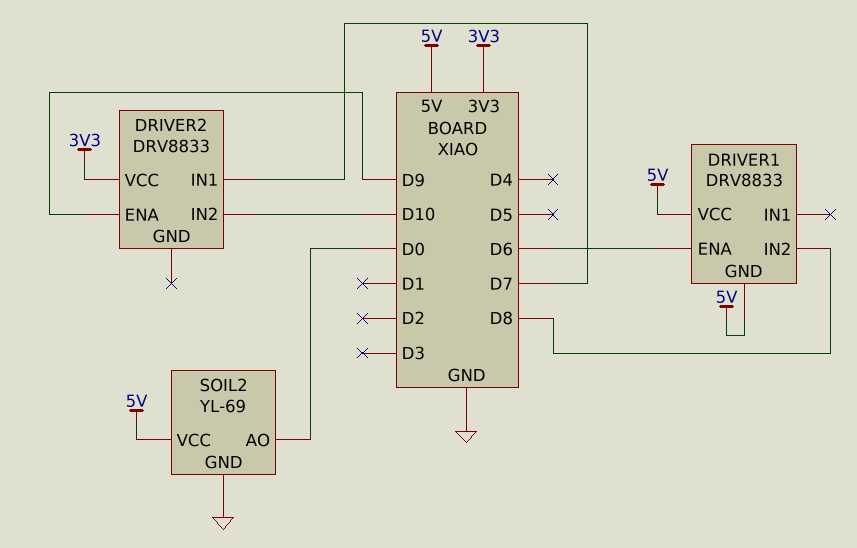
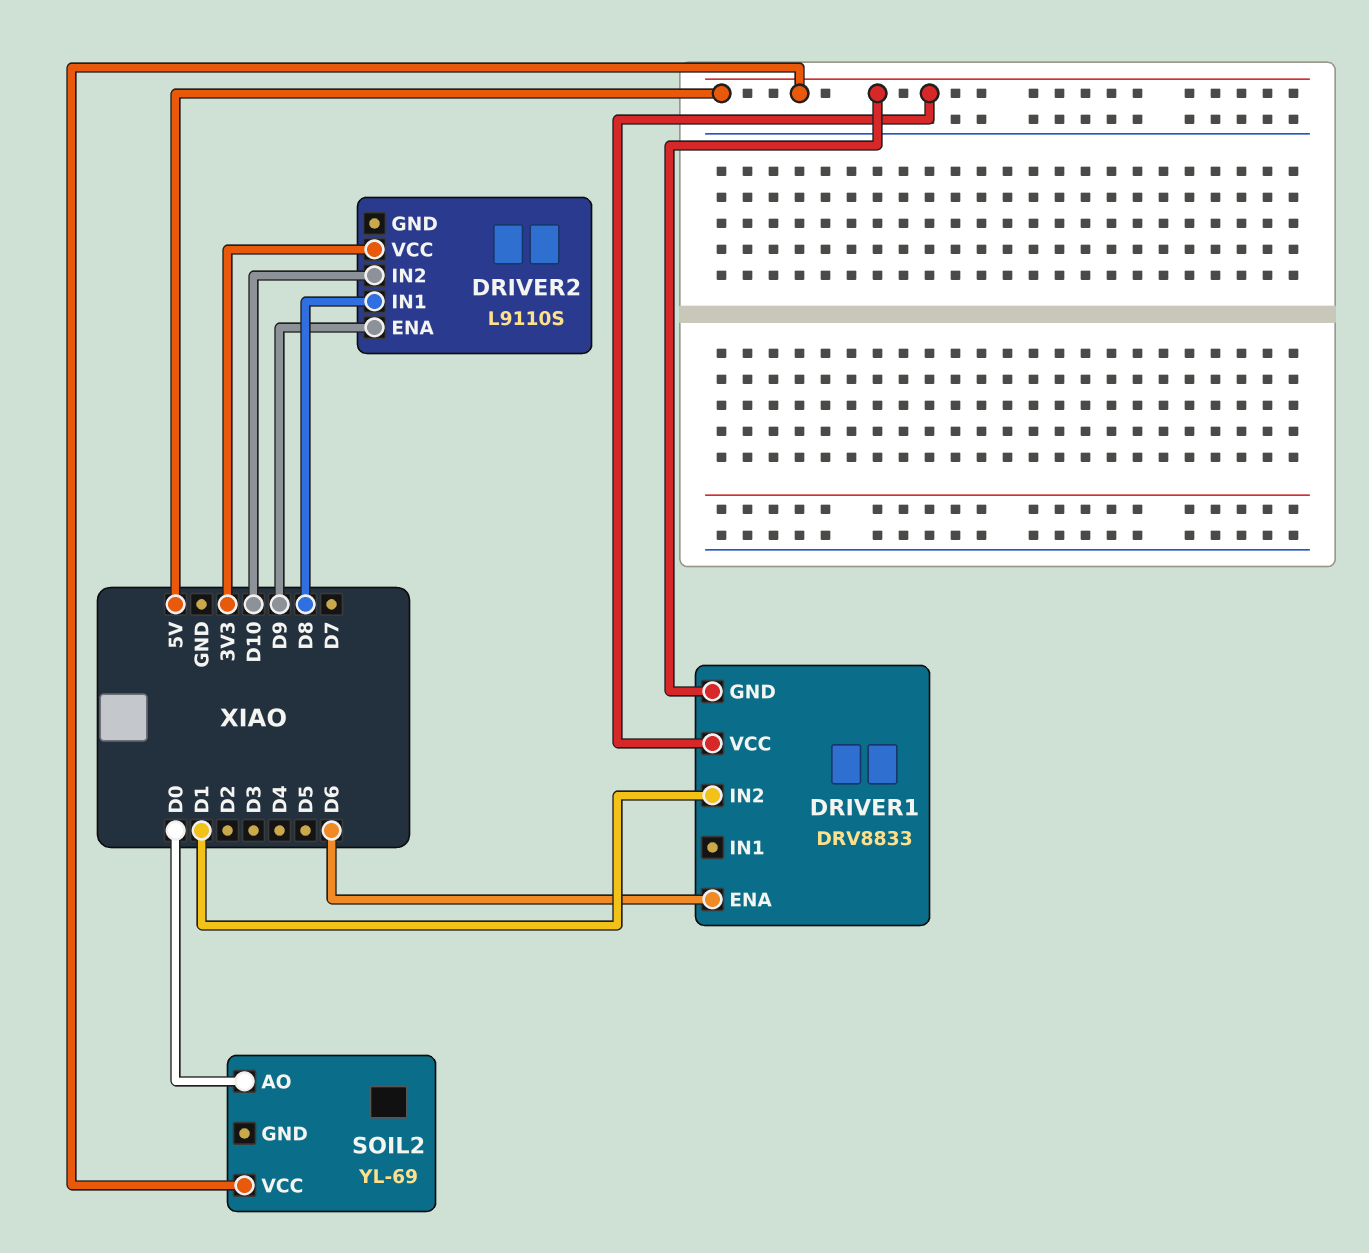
DRIVER1 pin IN2: D8 -> D1
DRIVER2: DRV8833 -> L9110S
DRIVER2 pin IN1: D7 -> D8
SOIL2 pin GND: GND -> none

